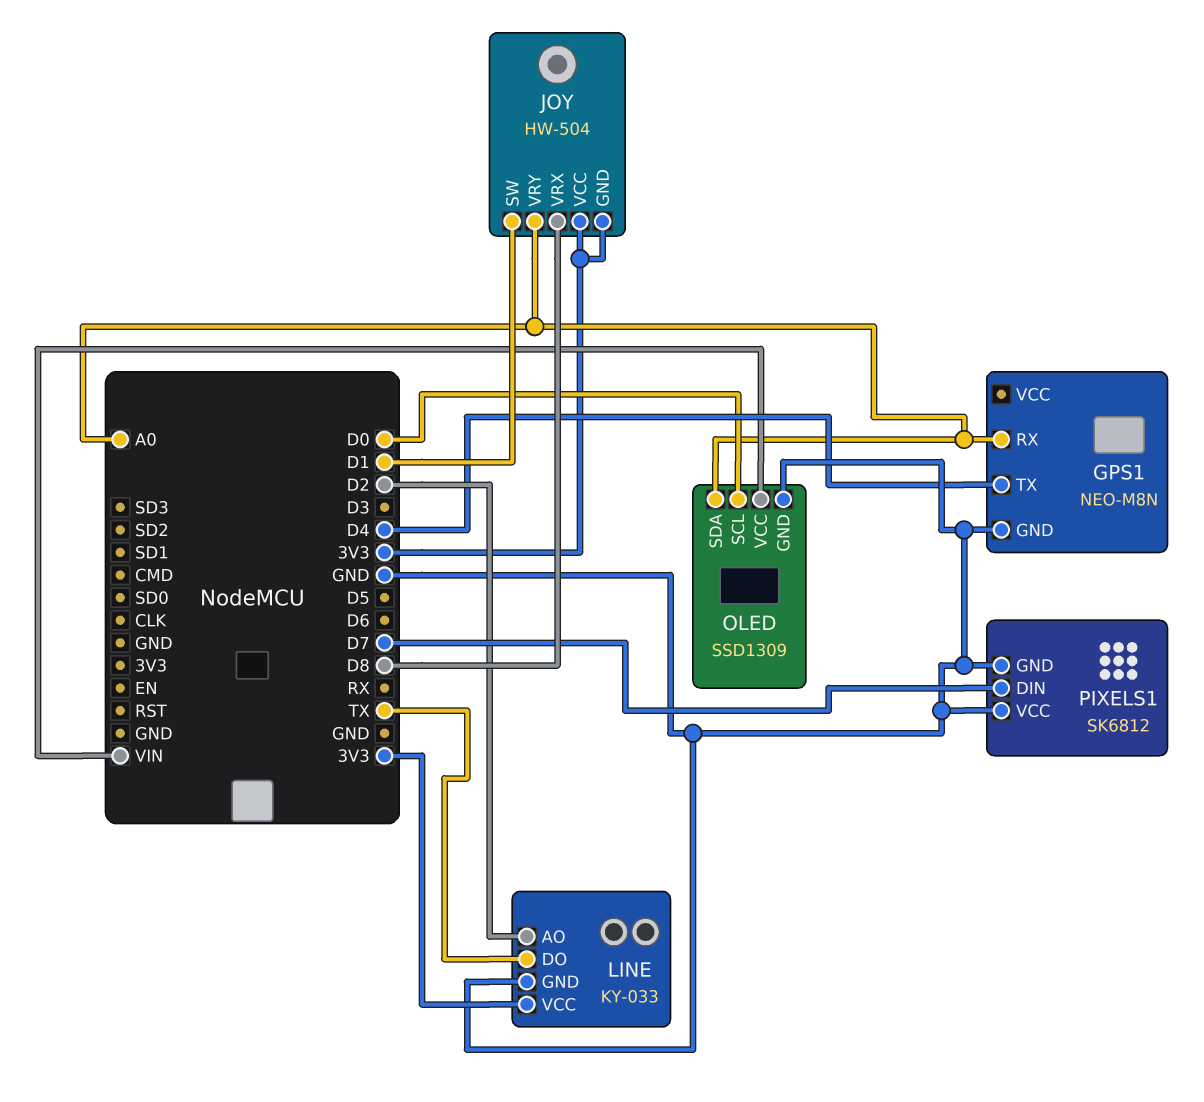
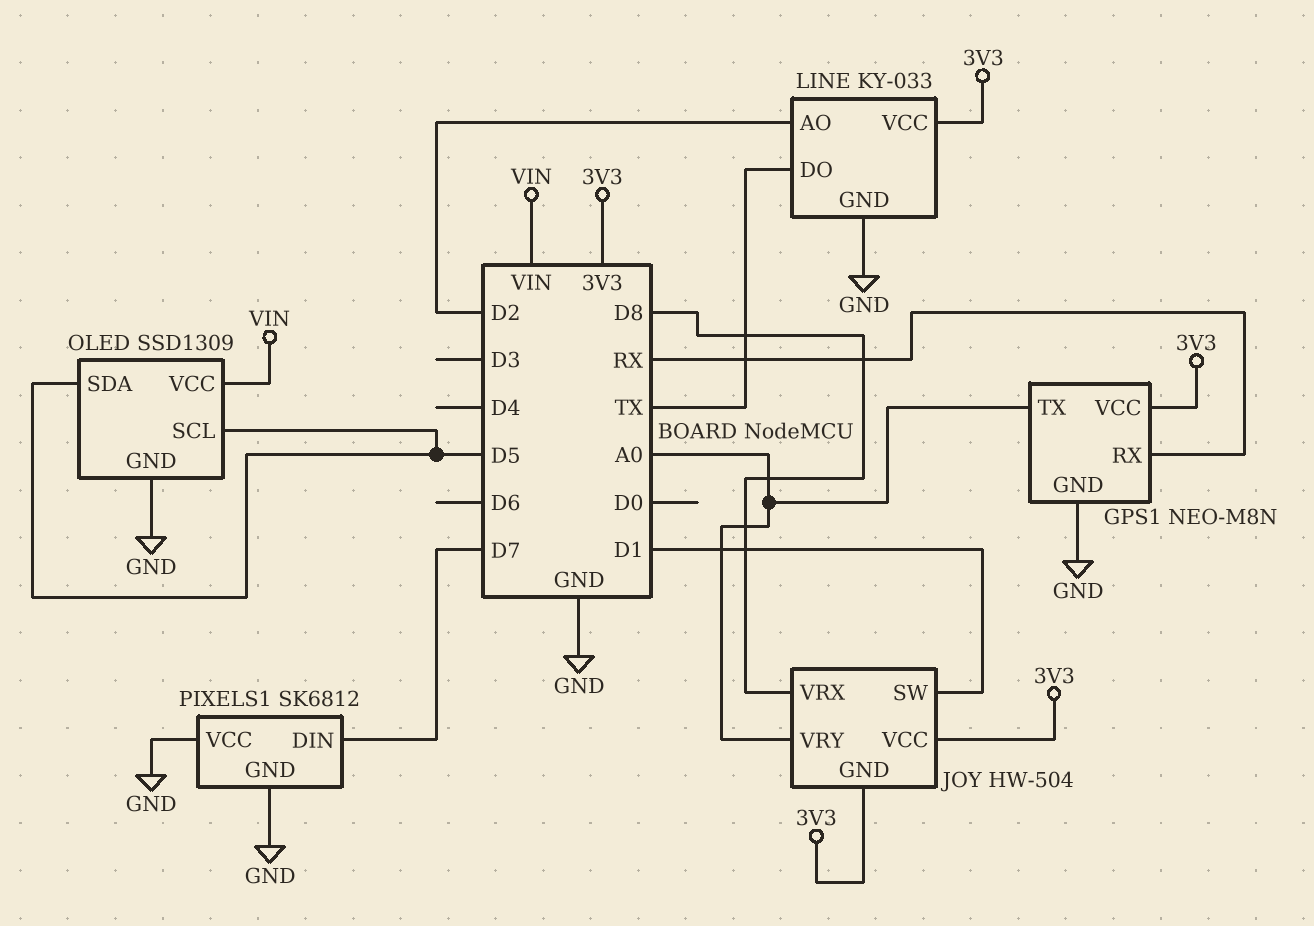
GPS1 pin RX: A0 -> RX
GPS1 pin TX: D4 -> A0
GPS1 pin VCC: none -> 3V3
OLED pin SCL: D0 -> D5
OLED pin SDA: A0 -> D5

